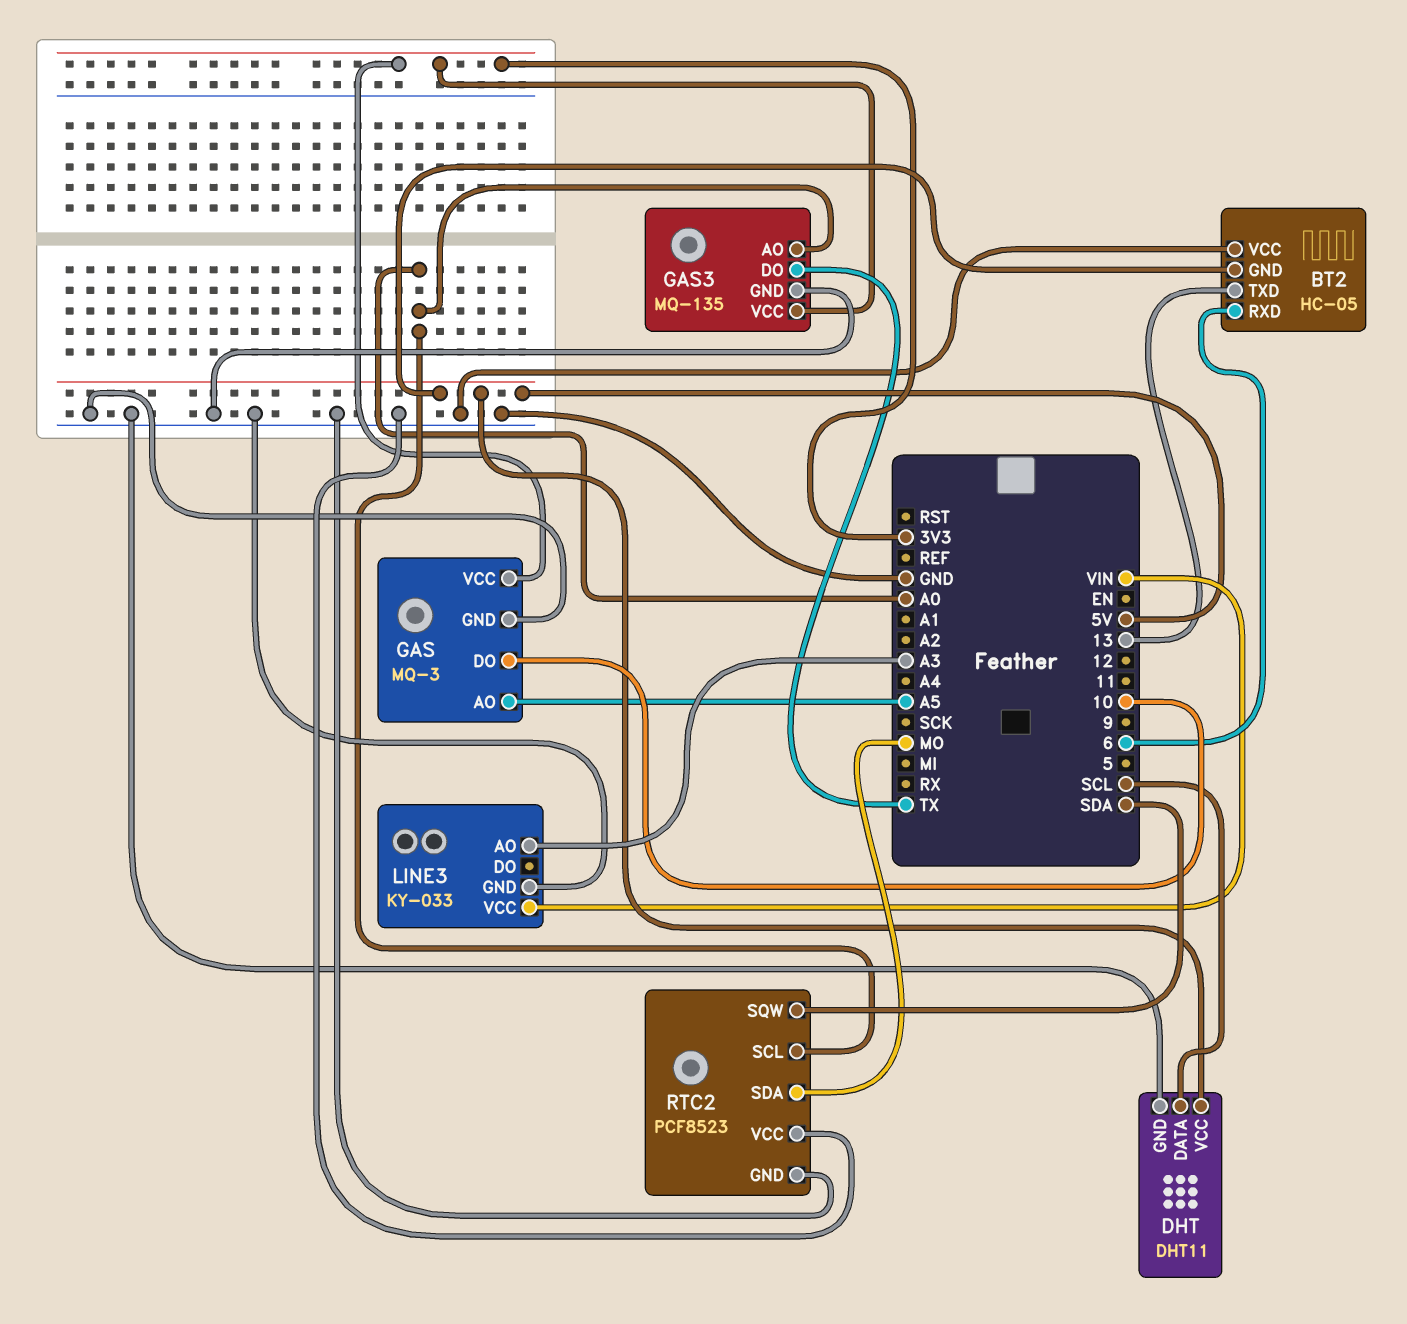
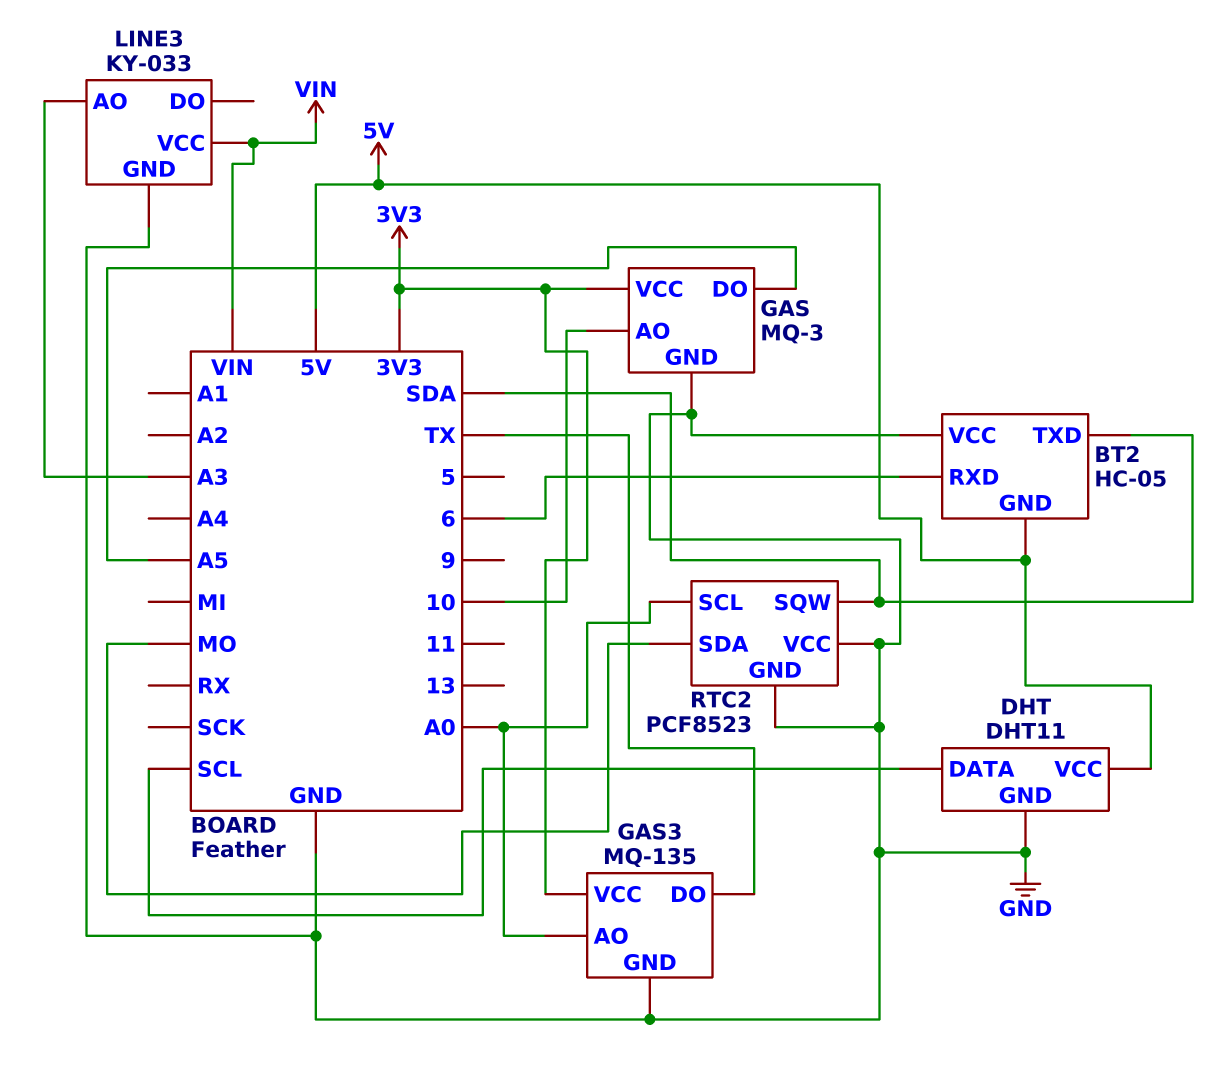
BT2 pin TXD: 13 -> SDA
GAS pin AO: A5 -> 10
GAS pin DO: 10 -> A5

